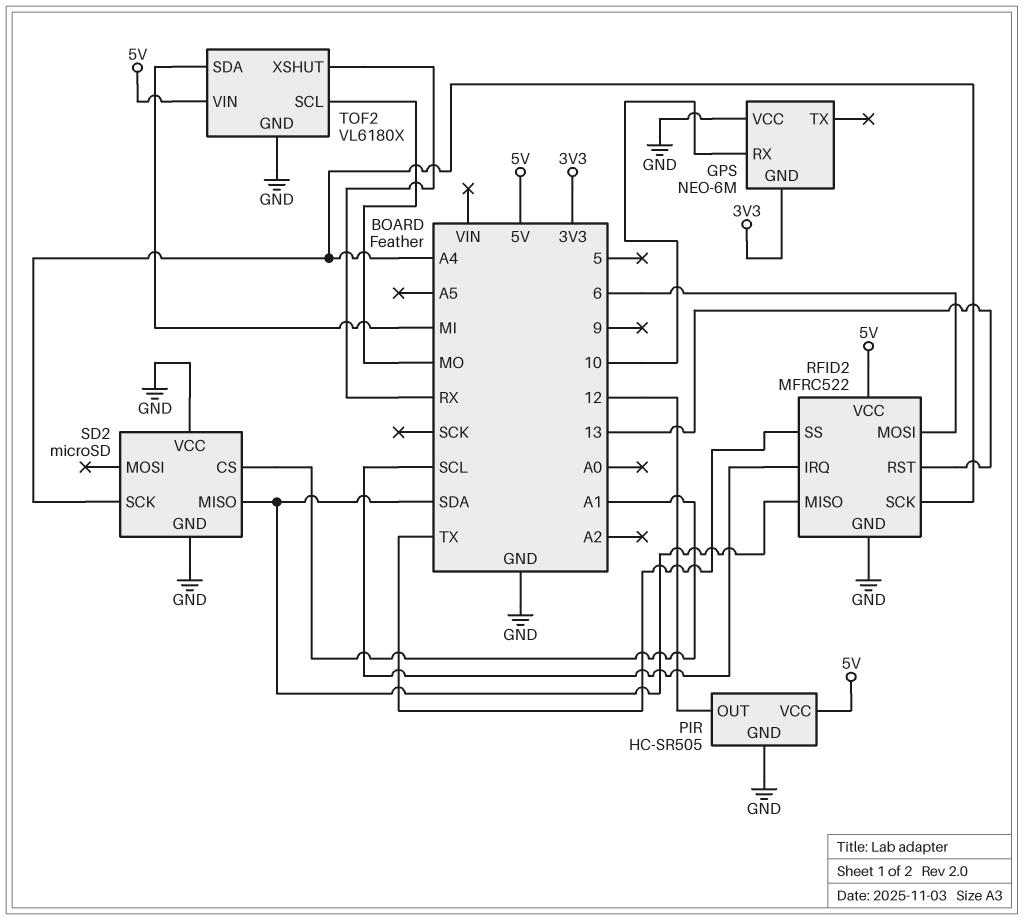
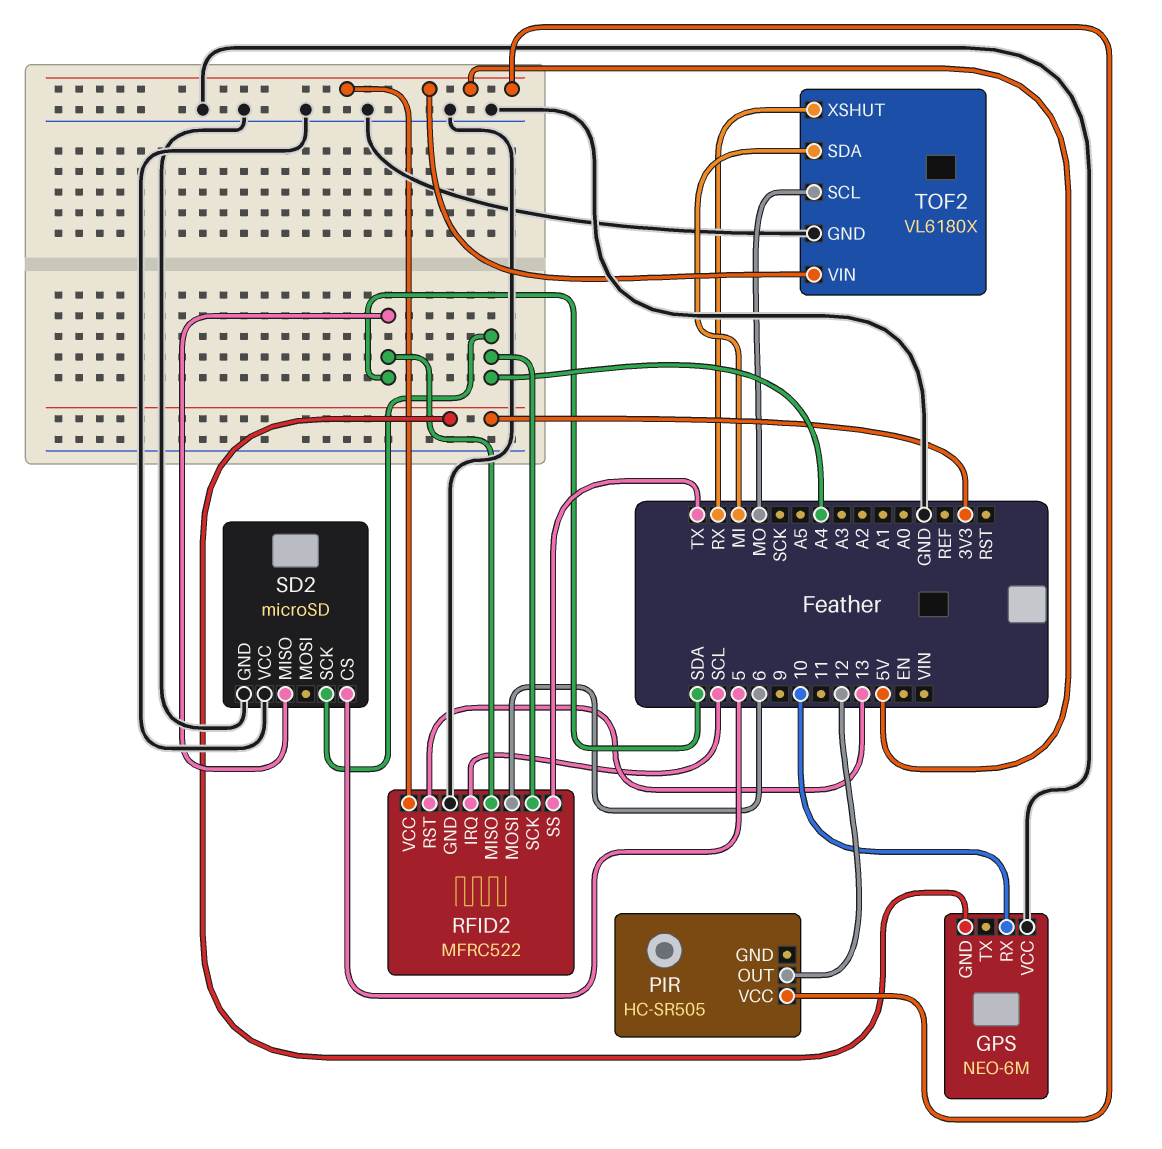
PIR pin GND: GND -> none
SD2 pin CS: A1 -> 5

